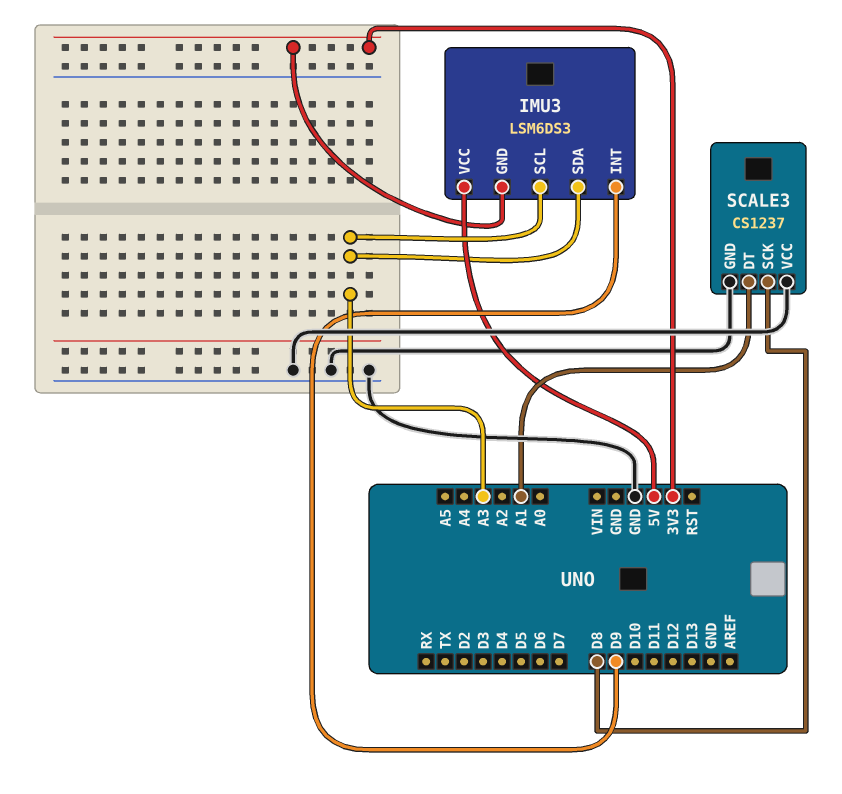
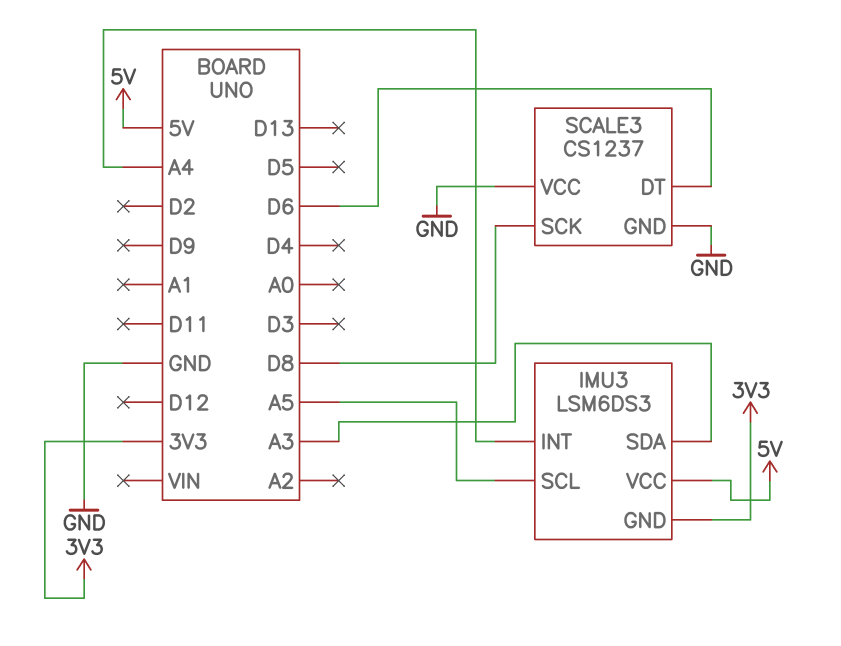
IMU3 pin INT: D9 -> A4
IMU3 pin SCL: A3 -> A5
SCALE3 pin DT: A1 -> D6

